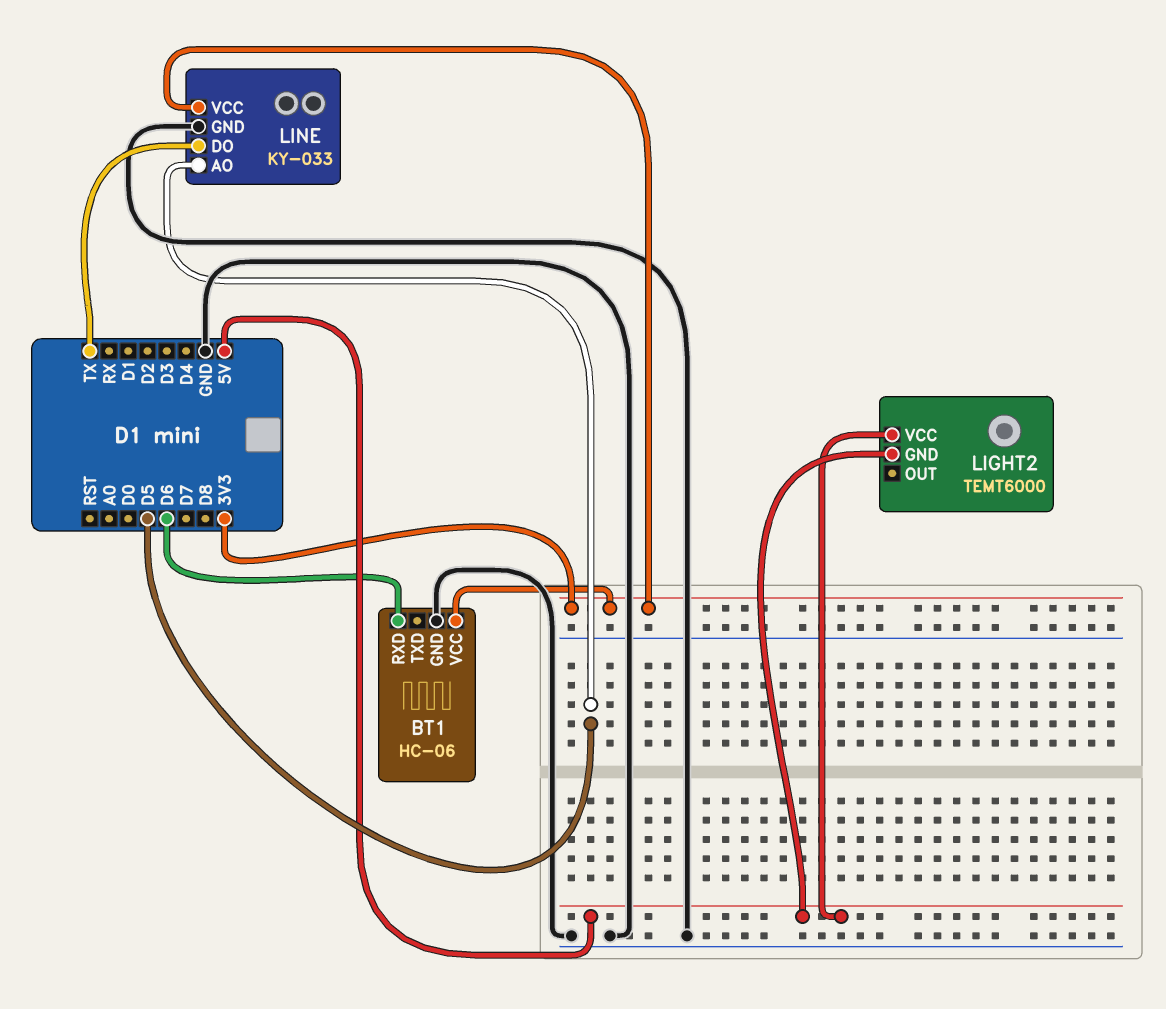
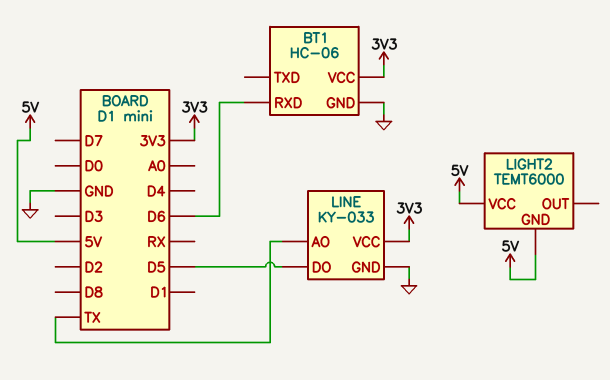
LINE pin AO: D5 -> TX
LINE pin DO: TX -> D5

